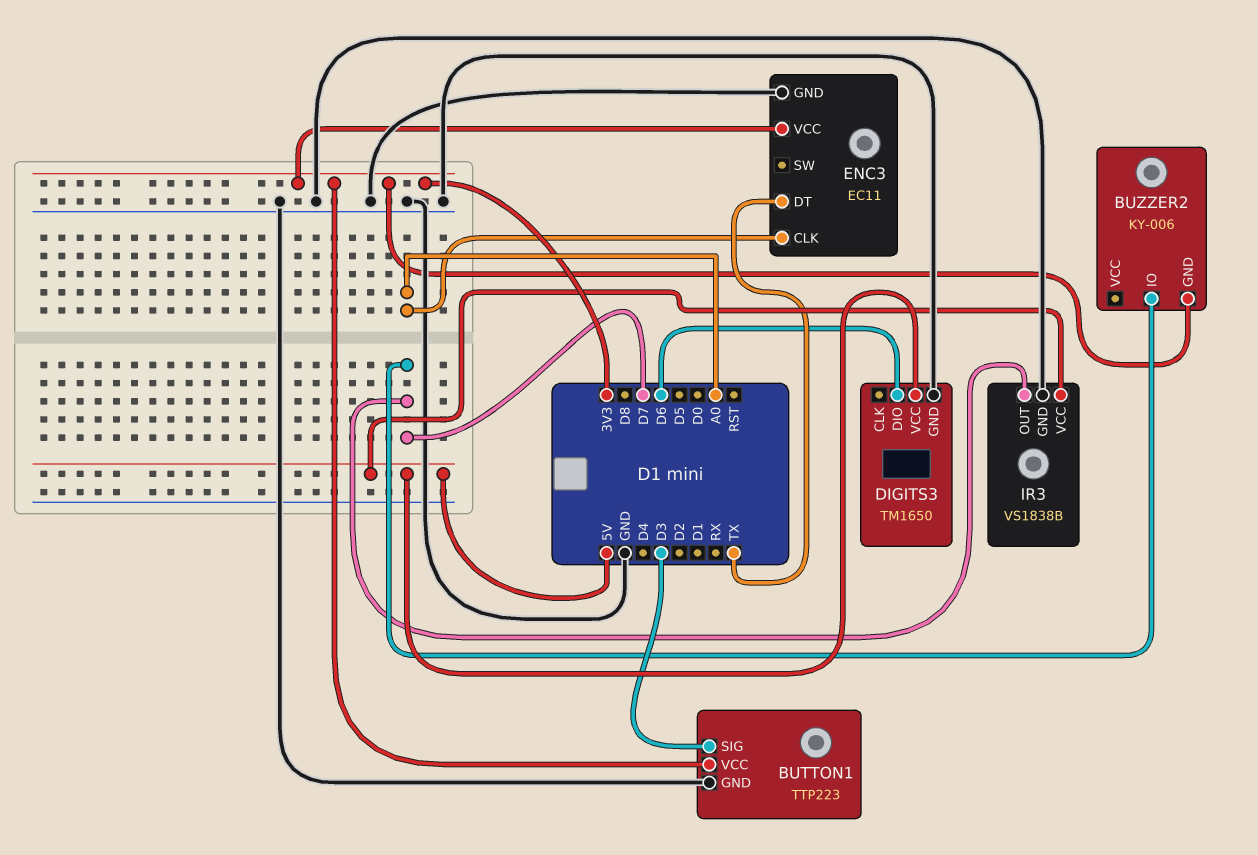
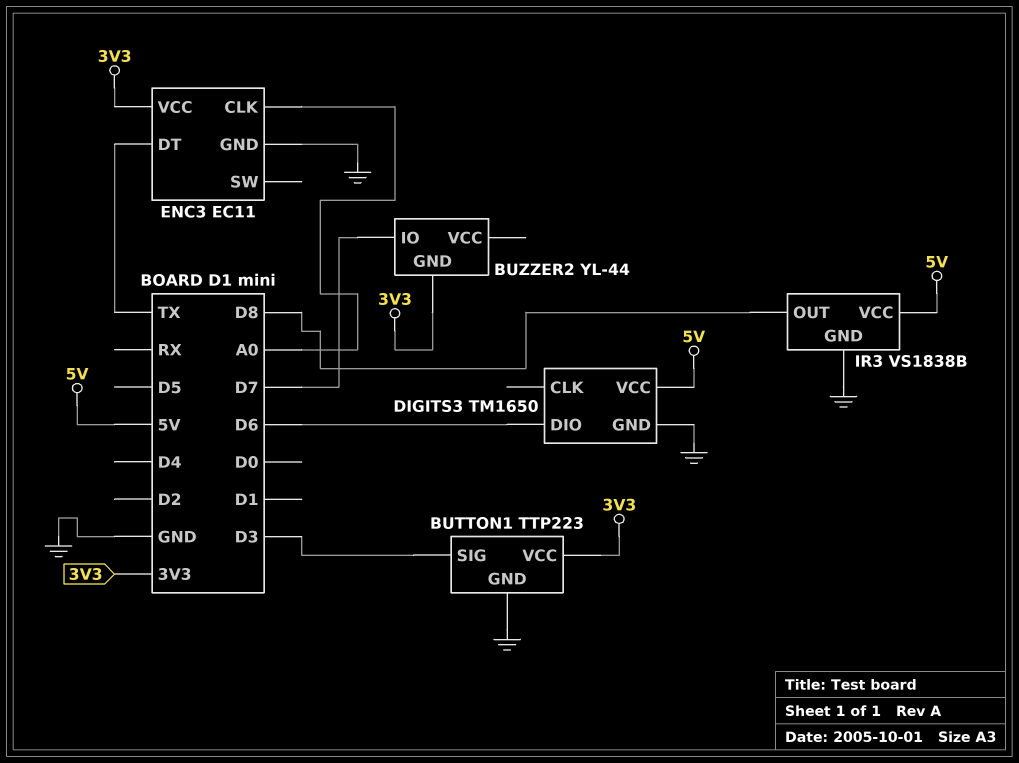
BUZZER2: KY-006 -> YL-44
IR3 pin OUT: D7 -> D8

